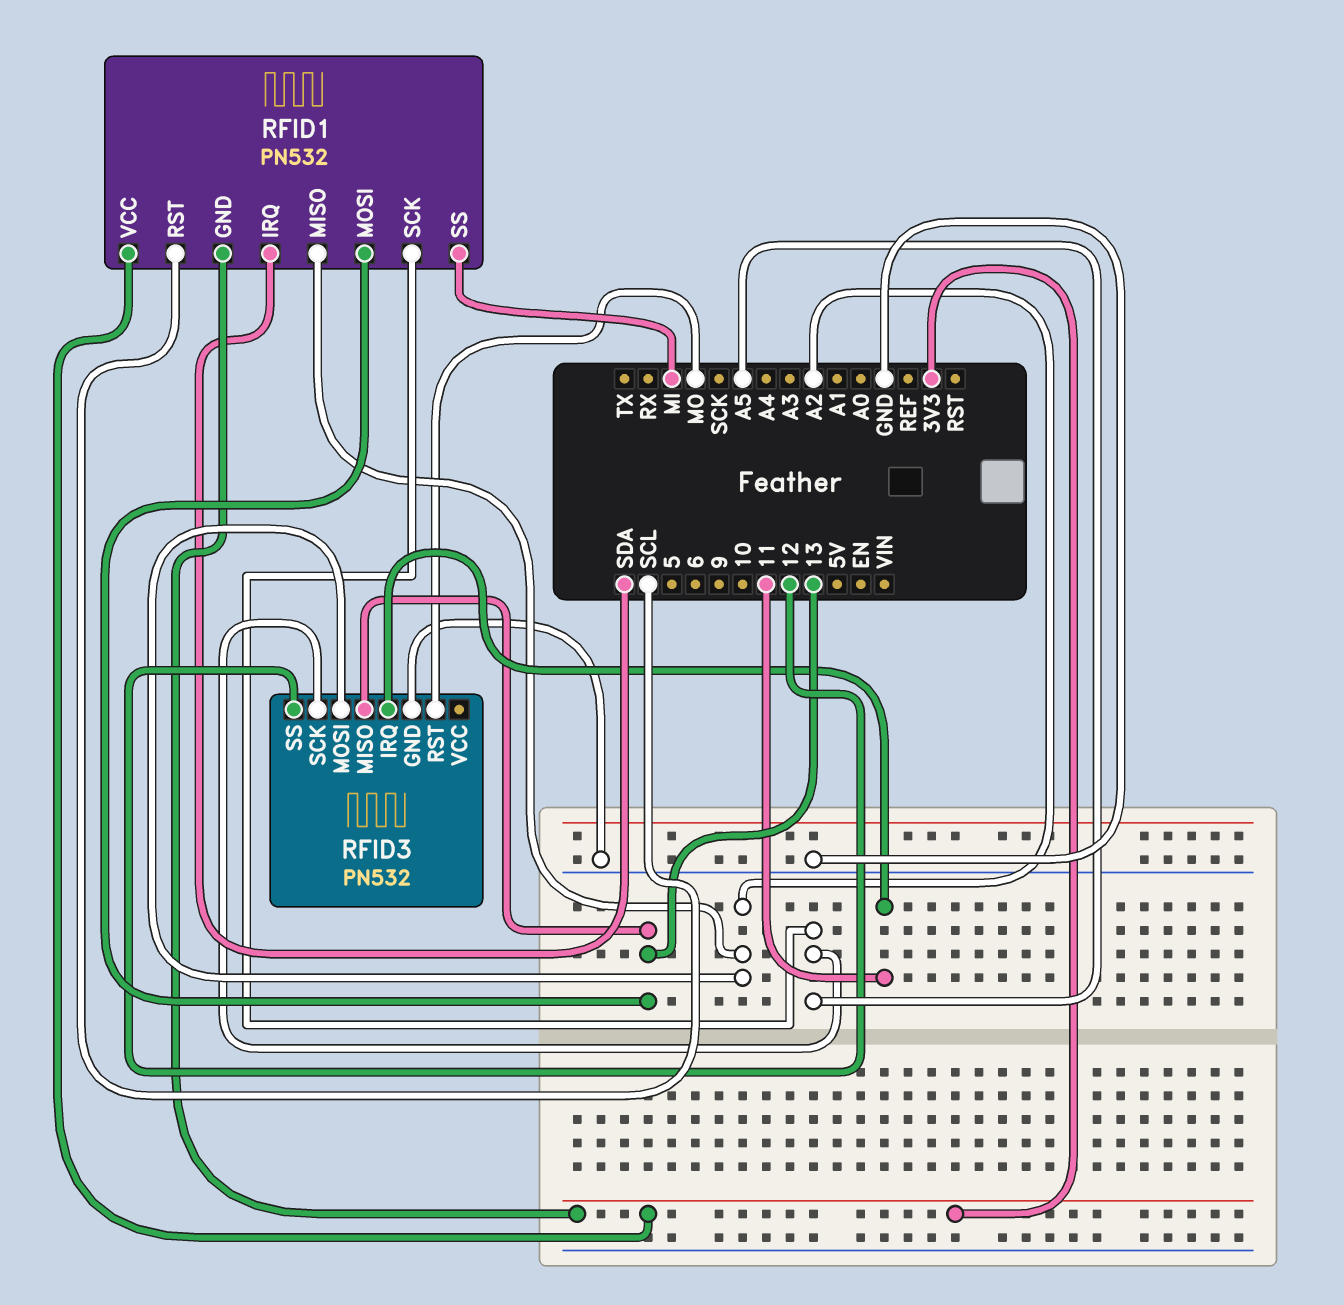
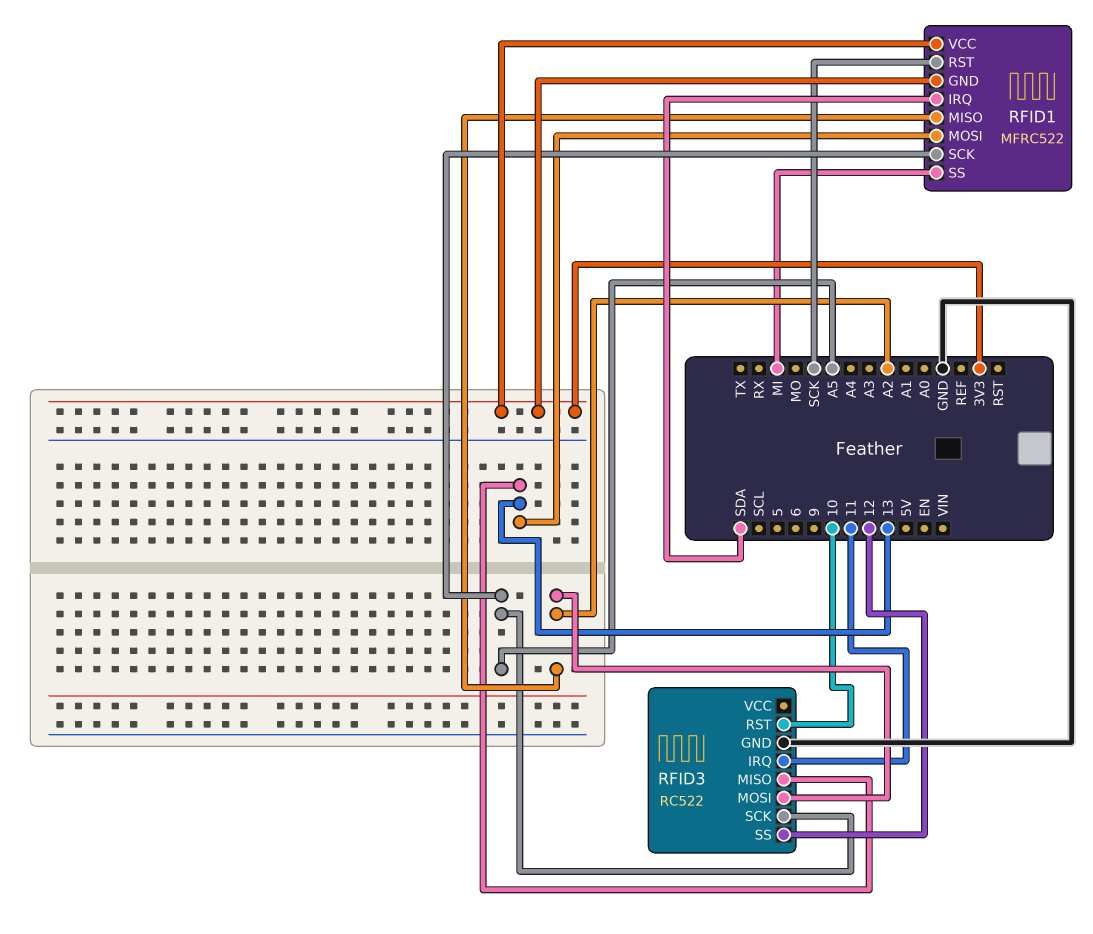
RFID1: PN532 -> MFRC522
RFID1 pin RST: SCL -> SCK
RFID3: PN532 -> RC522
RFID3 pin RST: MO -> 10

